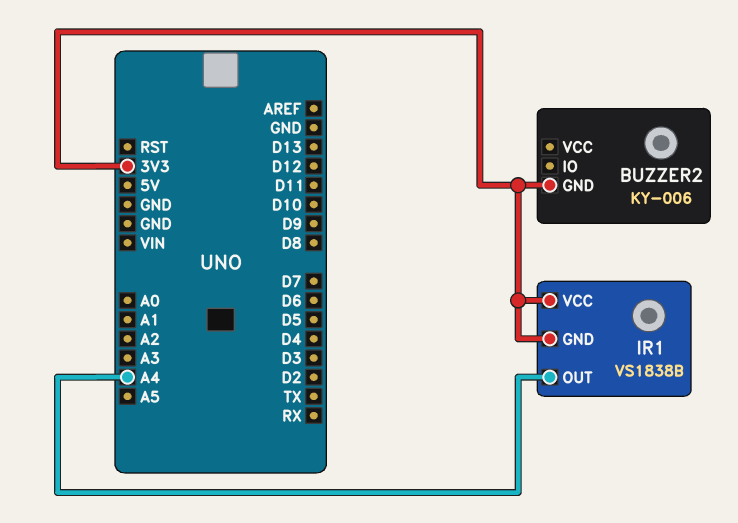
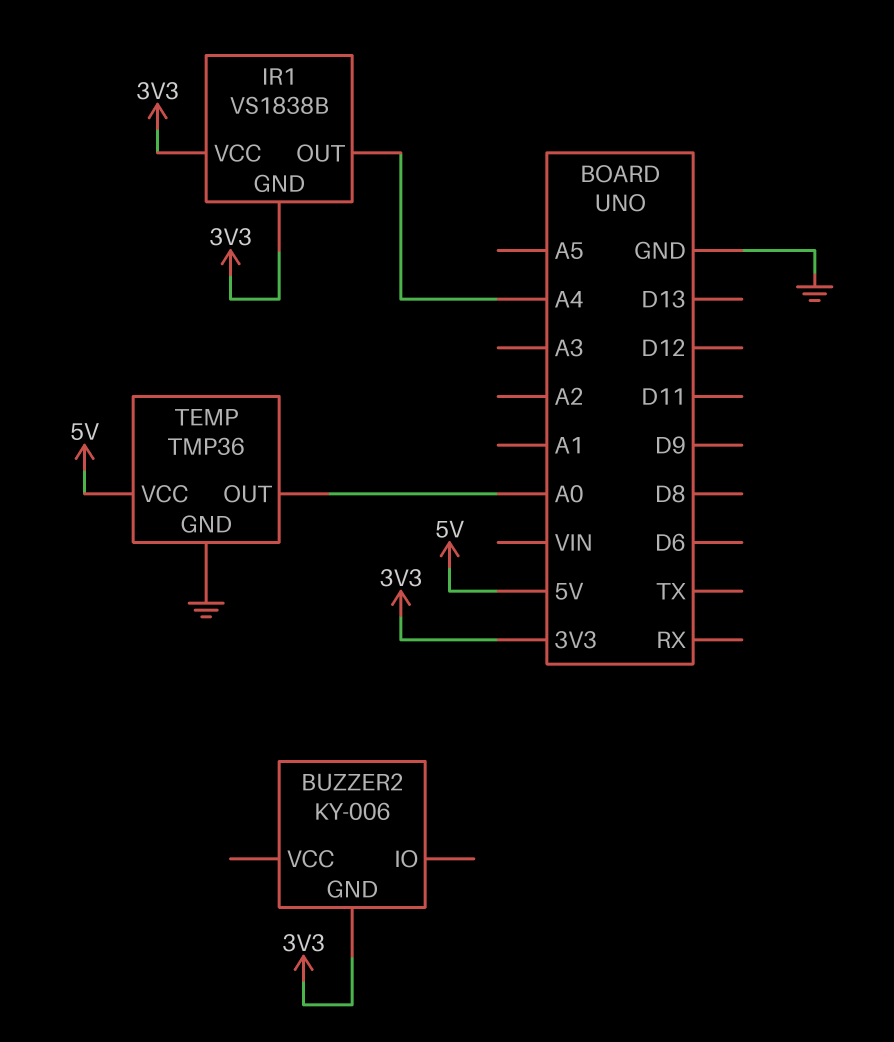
TEMP: none -> TMP36
TEMP pin GND: none -> GND
TEMP pin OUT: none -> A0
TEMP pin VCC: none -> 5V

